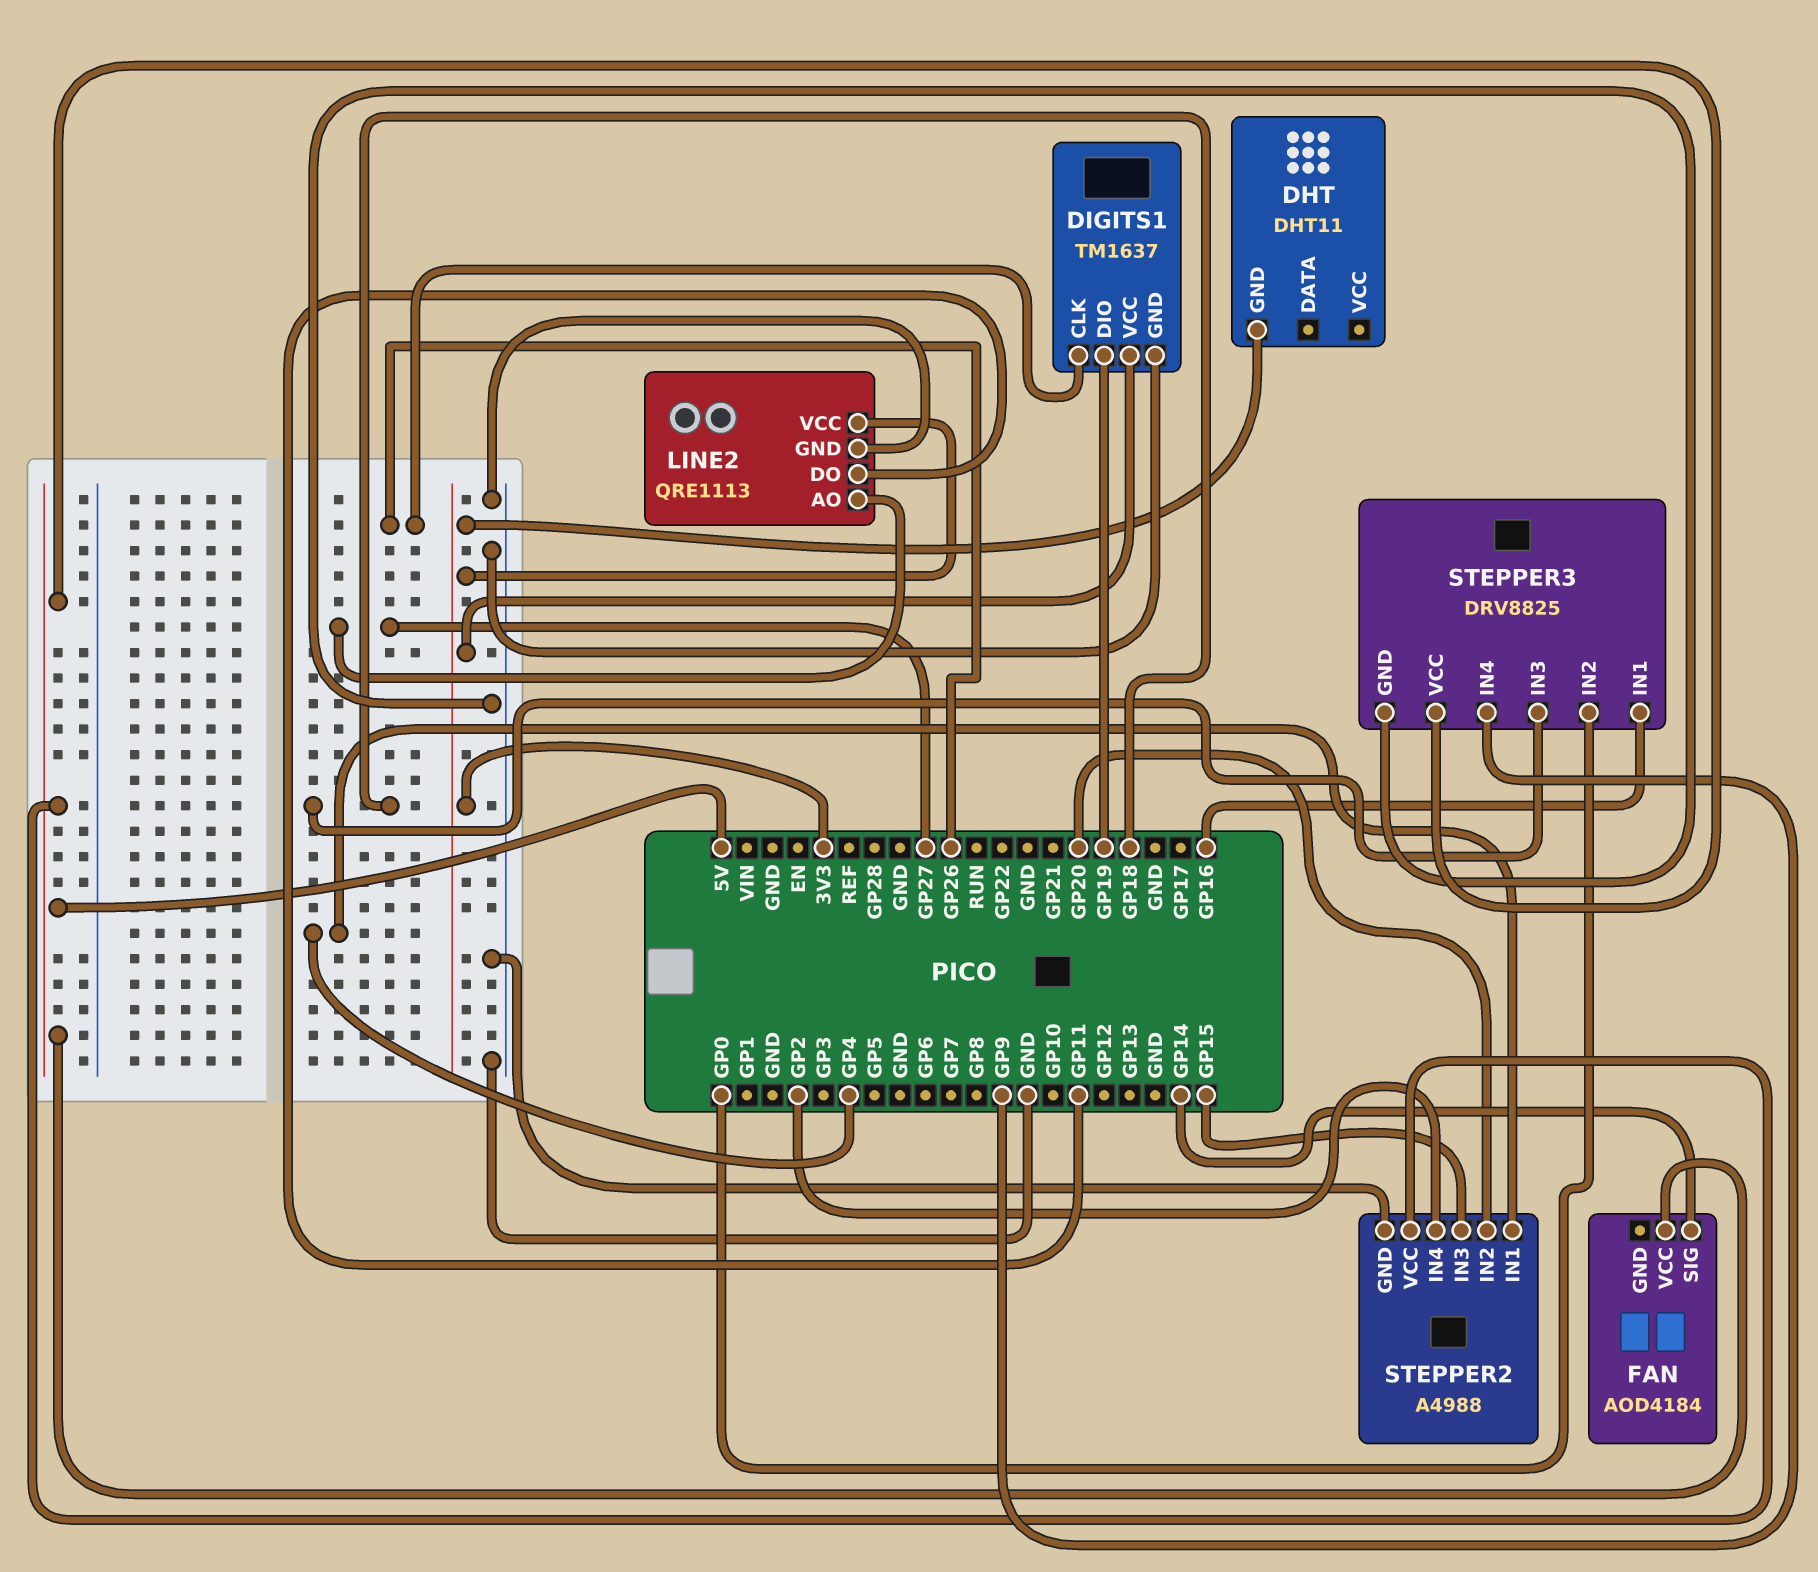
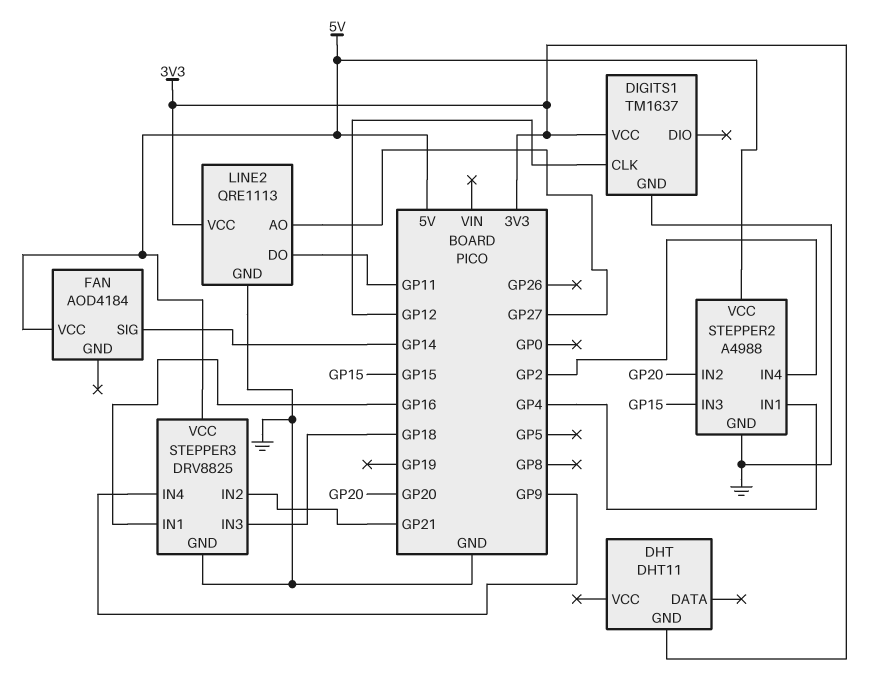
DIGITS1 pin CLK: GP26 -> GP12
DIGITS1 pin DIO: GP19 -> none
STEPPER3 pin IN2: GP0 -> GP21

